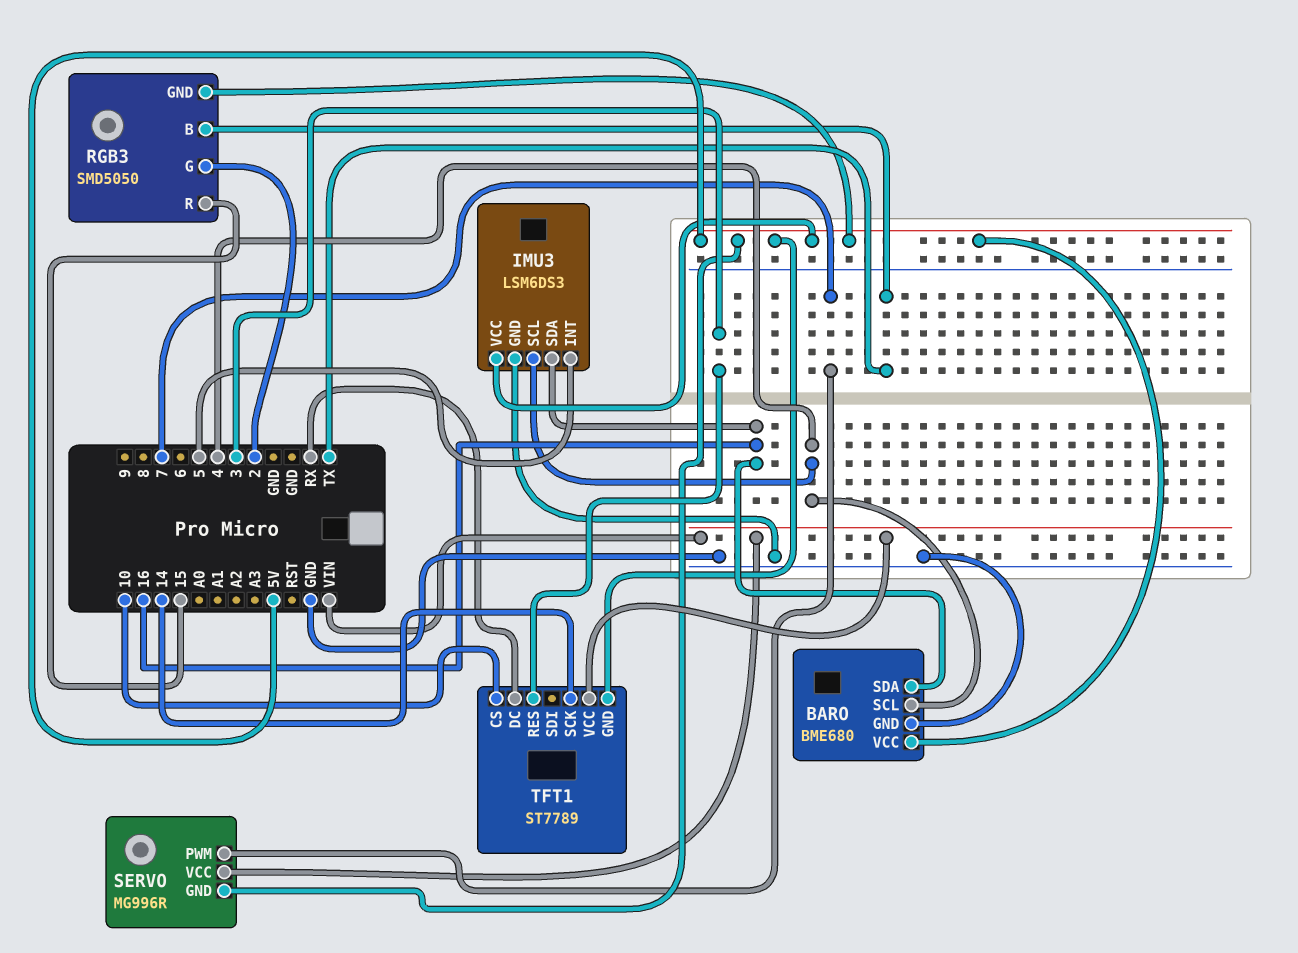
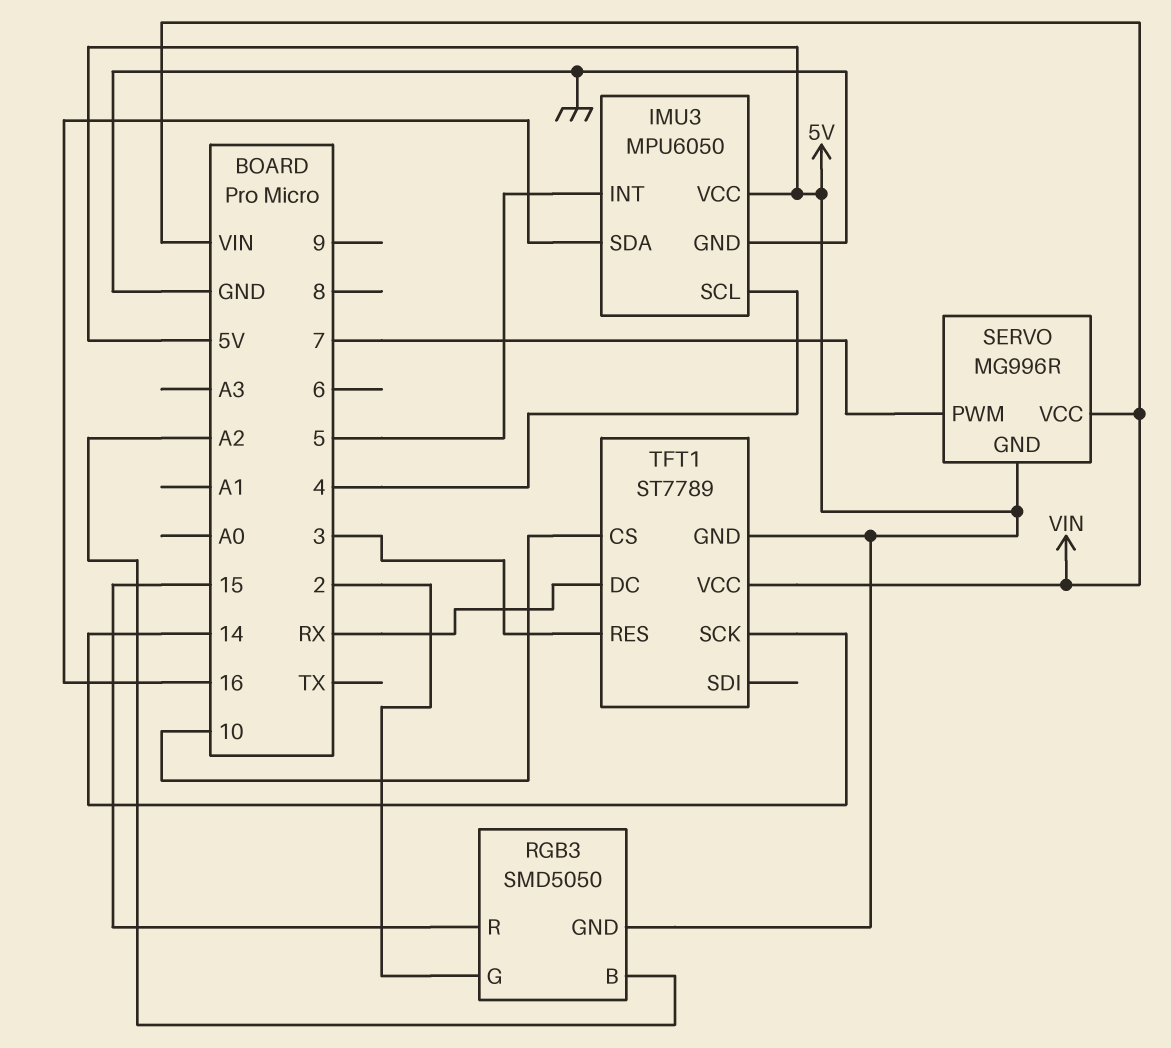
BARO: BME680 -> none
BARO pin GND: GND -> none
BARO pin SCL: 4 -> none
BARO pin SDA: 16 -> none
BARO pin VCC: 5V -> none
IMU3: LSM6DS3 -> MPU6050
RGB3 pin B: TX -> A2

